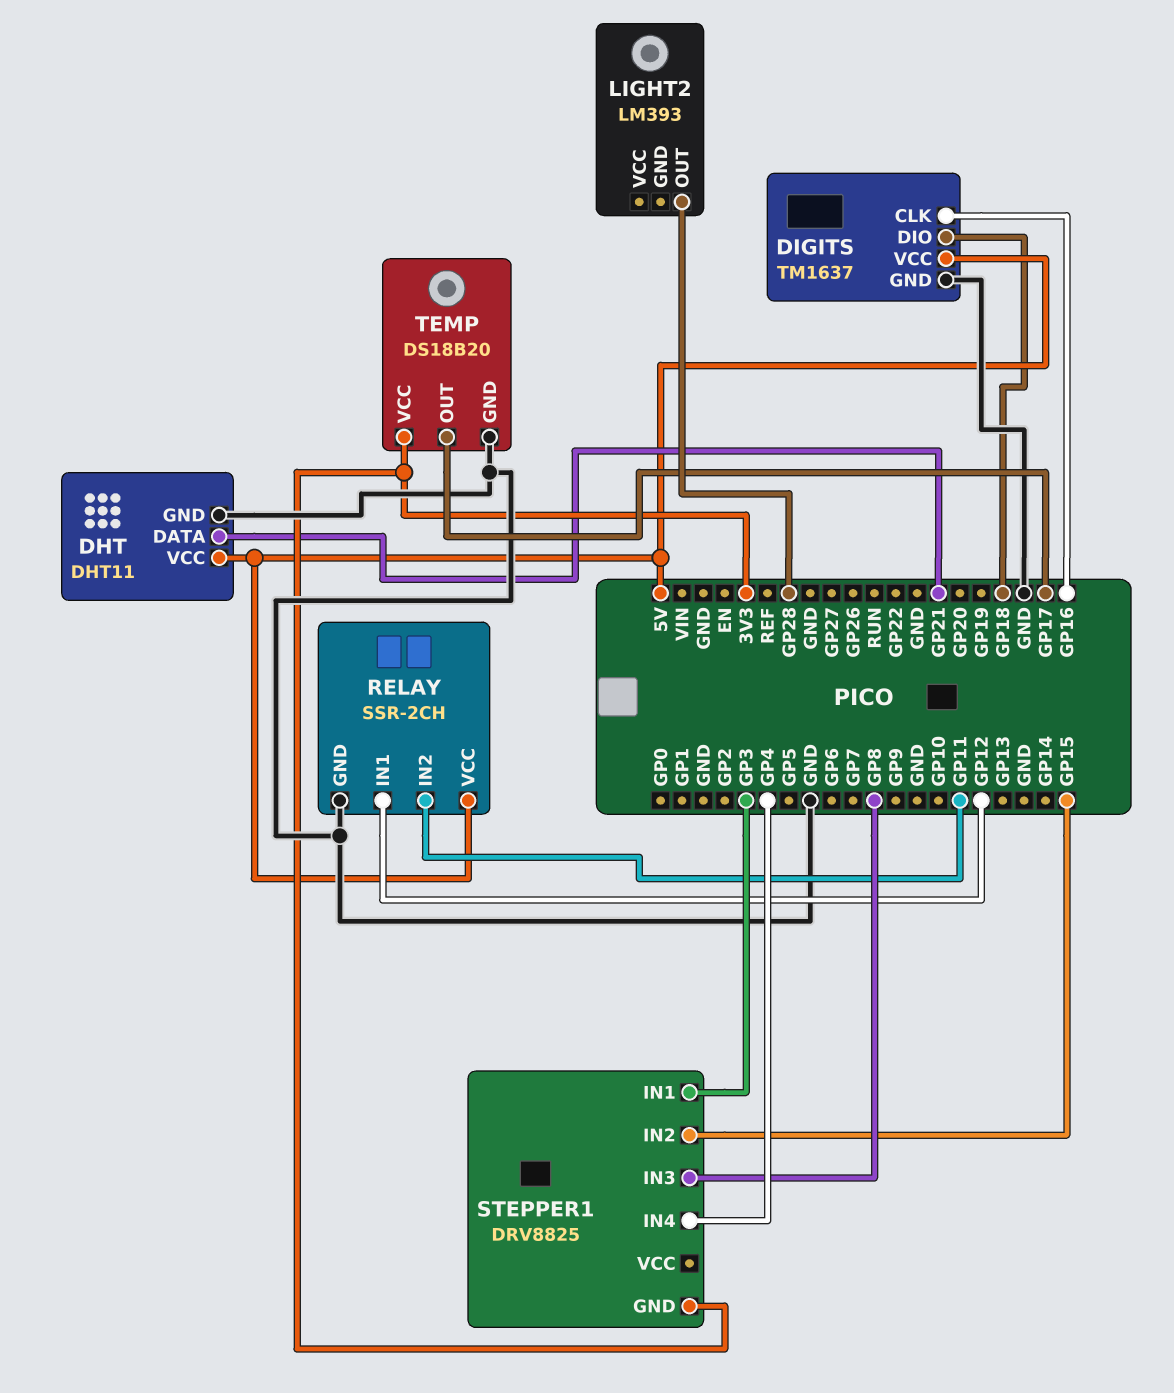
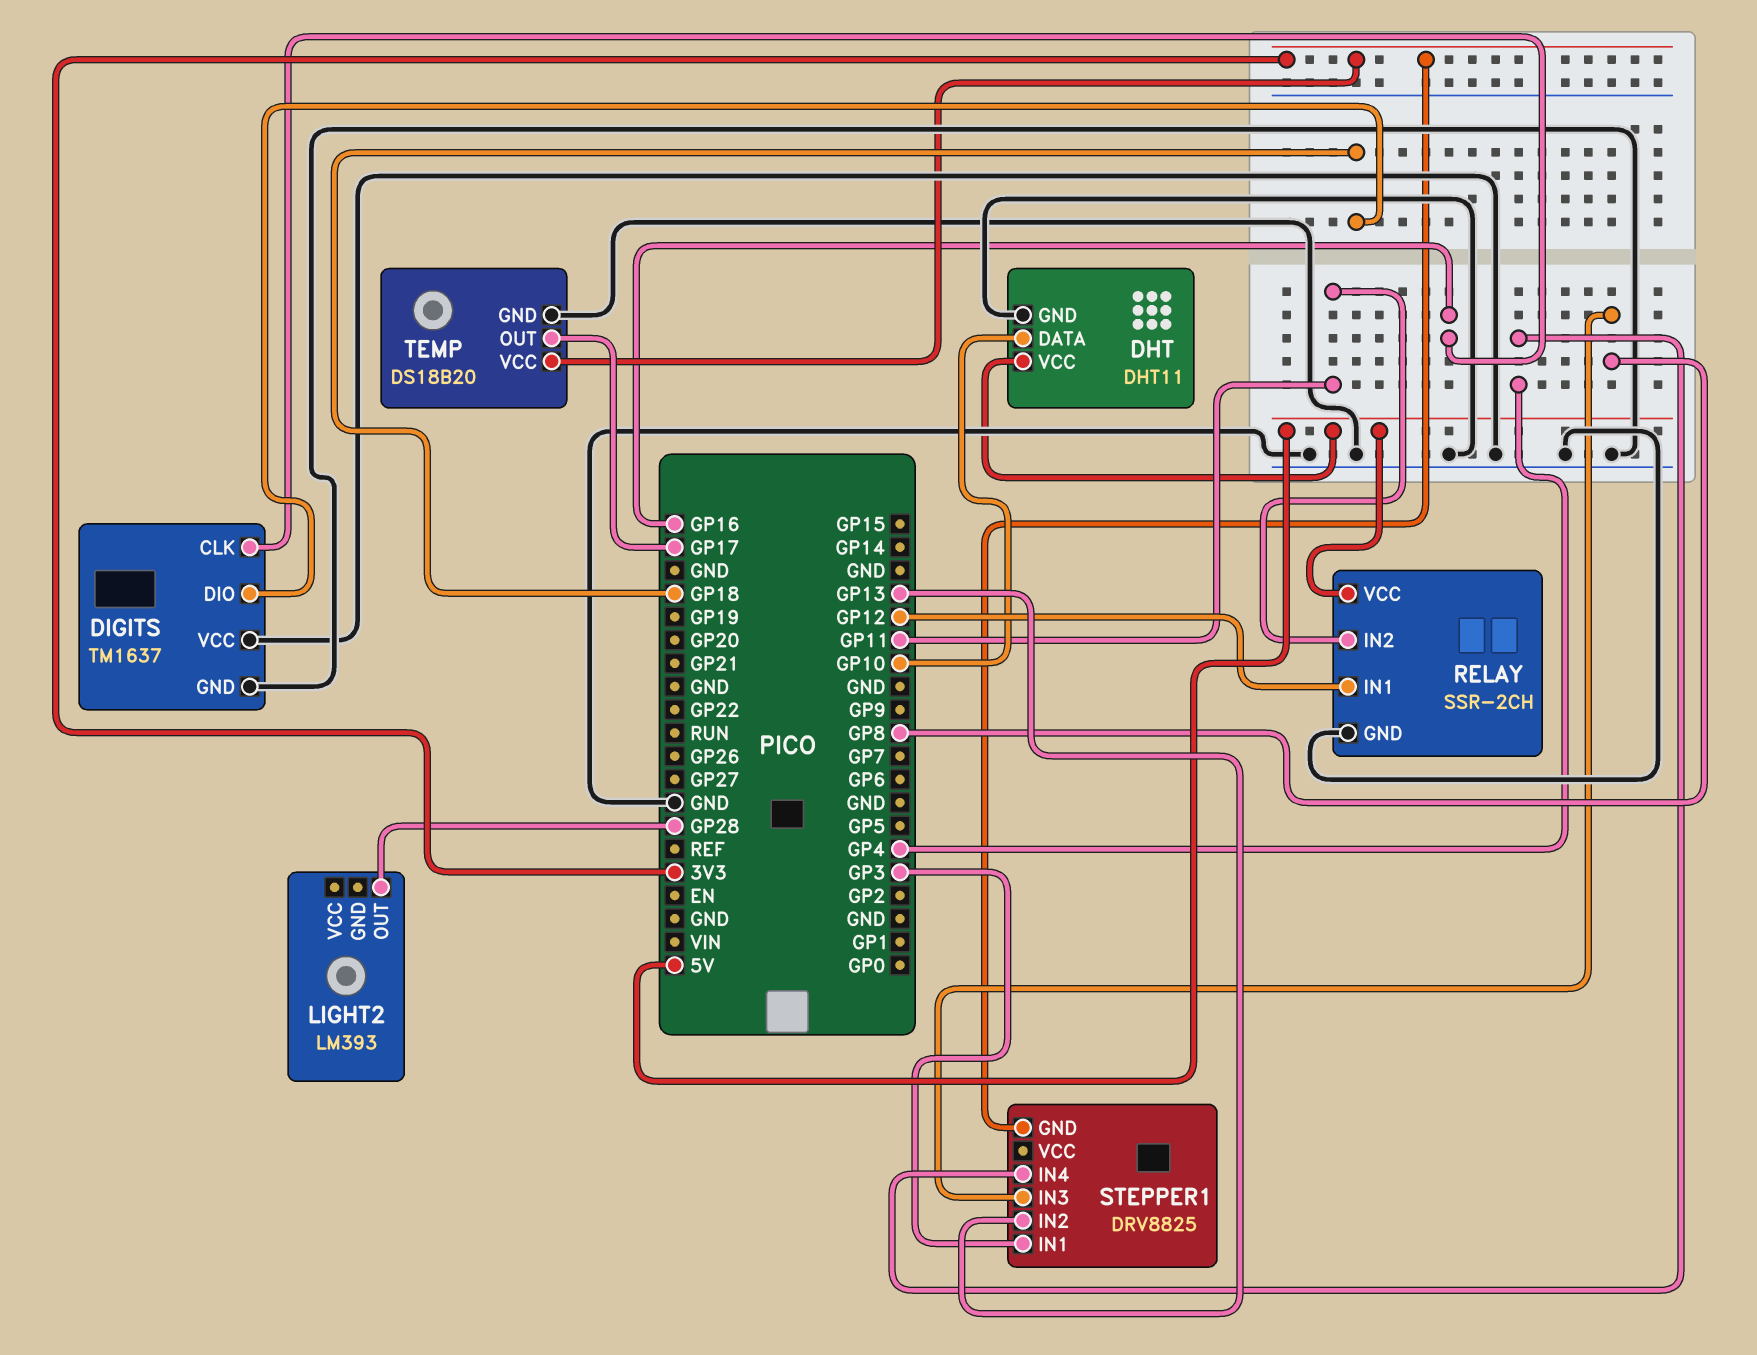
DHT pin DATA: GP21 -> GP10
DIGITS pin VCC: 5V -> GND
STEPPER1 pin IN2: GP15 -> GP13

